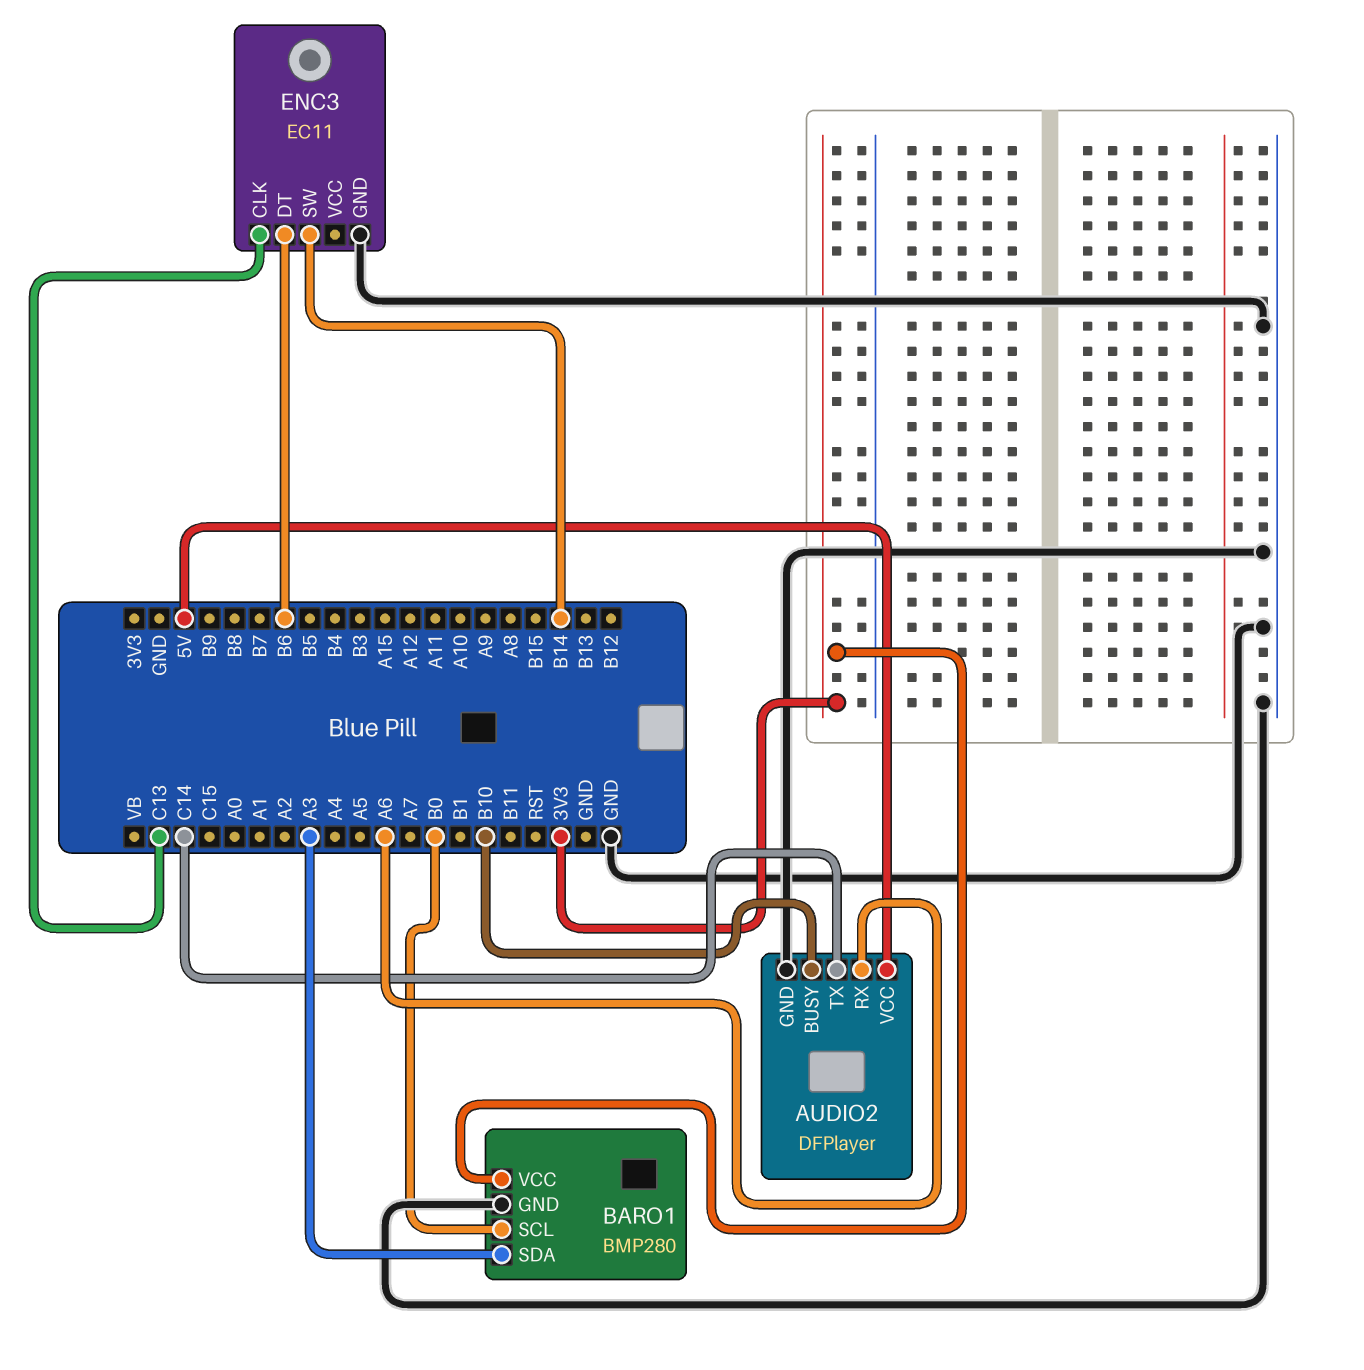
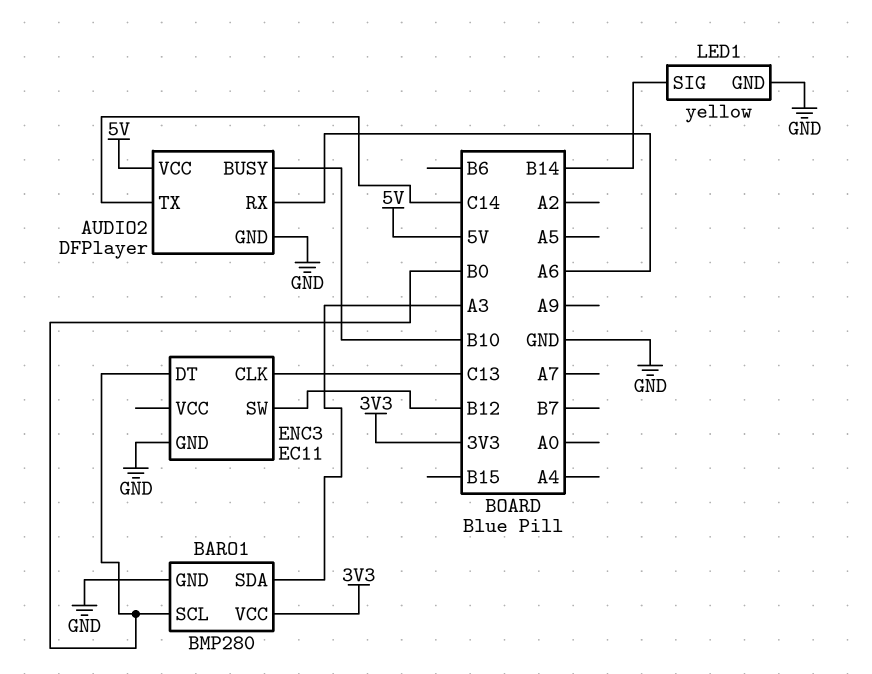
ENC3 pin DT: B6 -> B0
ENC3 pin SW: B14 -> B12
LED1: none -> yellow
LED1 pin GND: none -> GND
LED1 pin SIG: none -> B14

